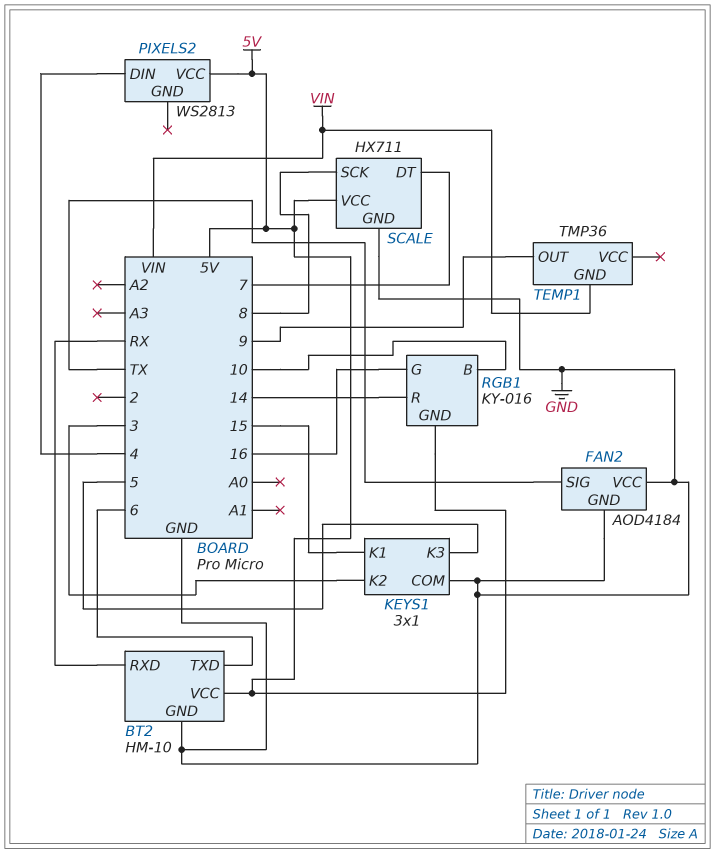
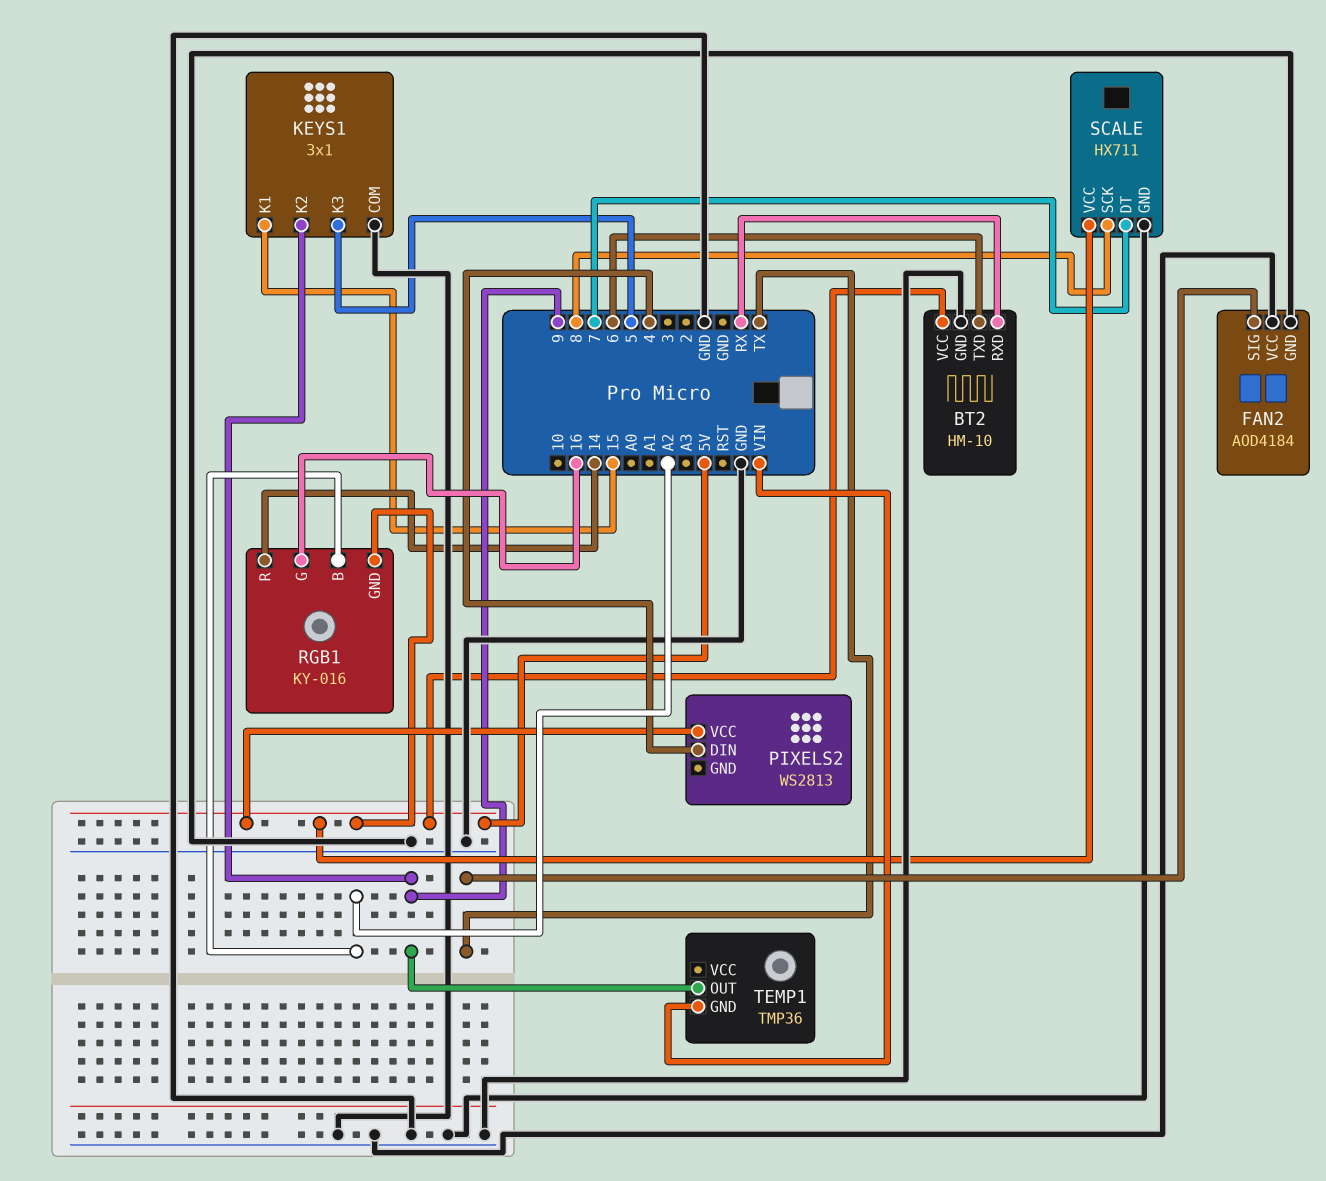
KEYS1 pin K2: 3 -> 9
RGB1 pin B: 10 -> A2

